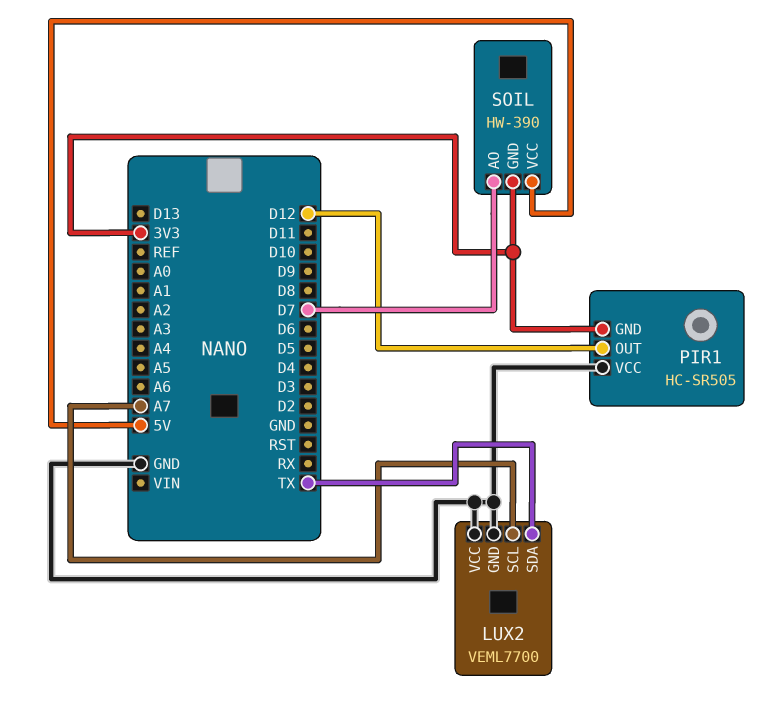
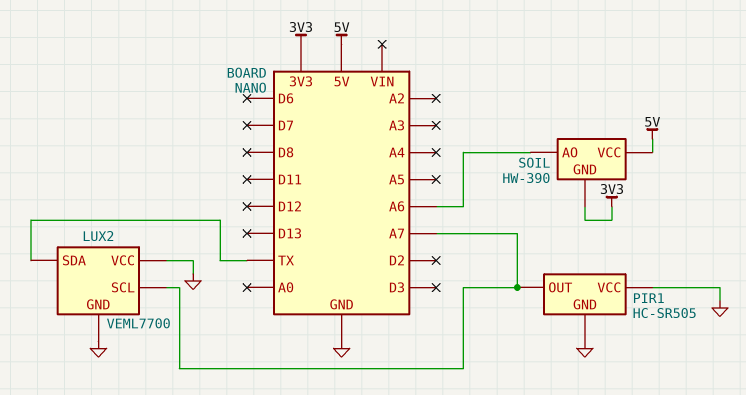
PIR1 pin GND: 3V3 -> GND
PIR1 pin OUT: D12 -> A7
SOIL pin AO: D7 -> A6

